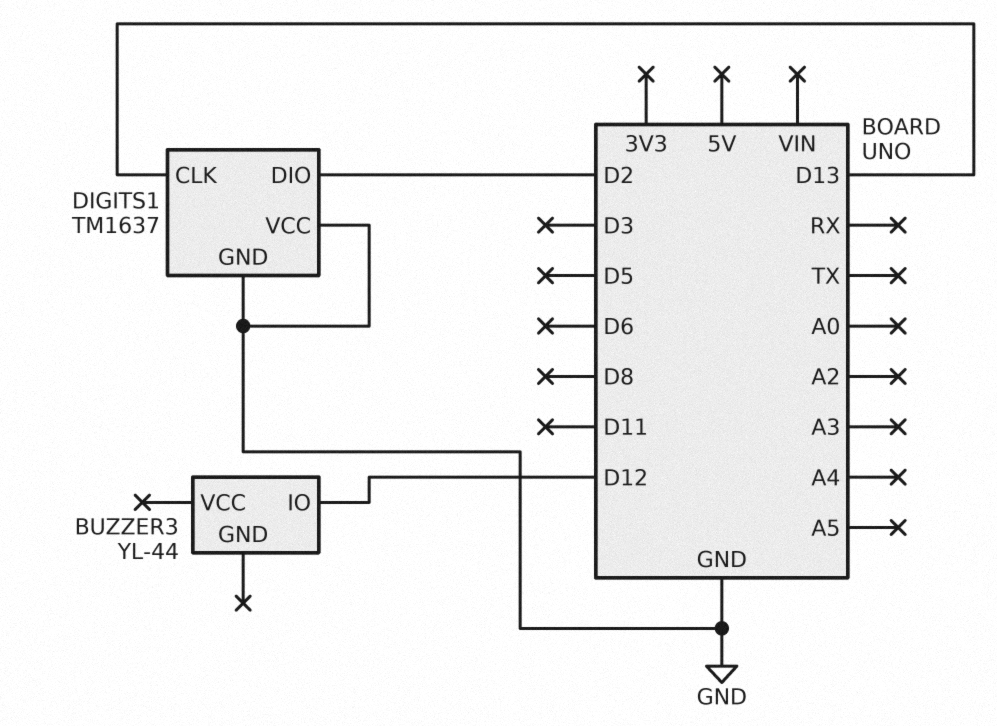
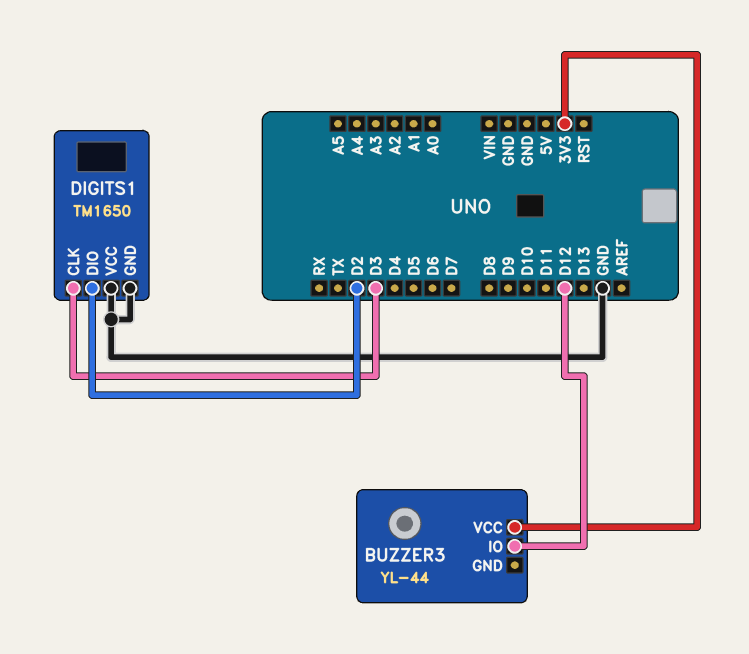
BUZZER3 pin VCC: none -> 3V3
DIGITS1: TM1637 -> TM1650
DIGITS1 pin CLK: D13 -> D3

